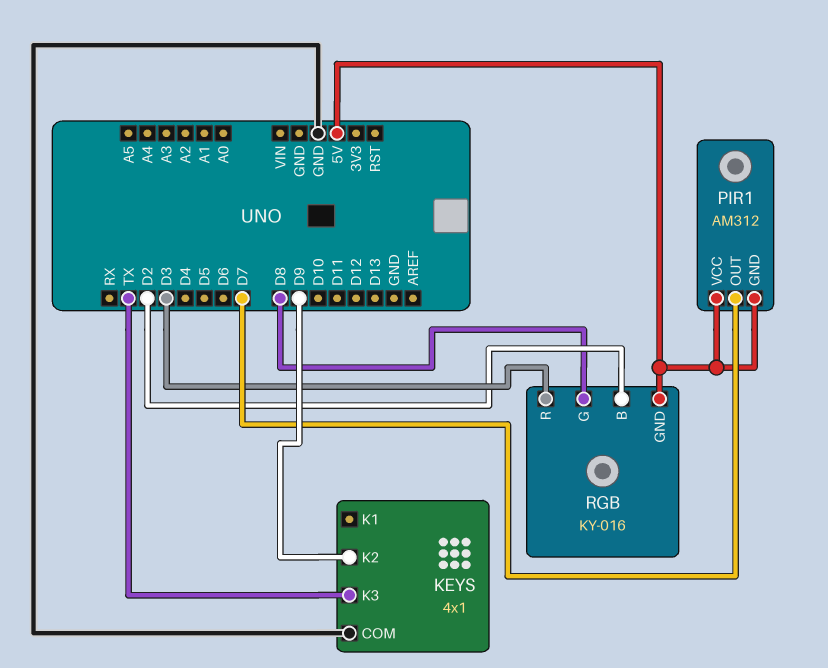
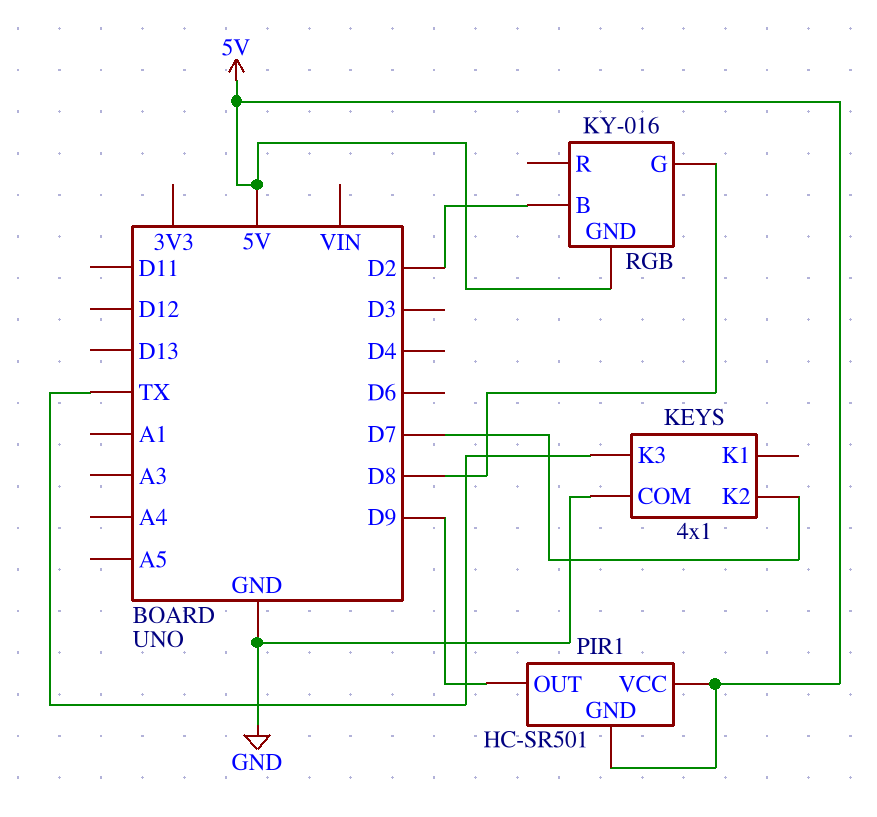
KEYS pin K2: D9 -> D7
PIR1: AM312 -> HC-SR501
PIR1 pin OUT: D7 -> D9
RGB pin R: D3 -> none

